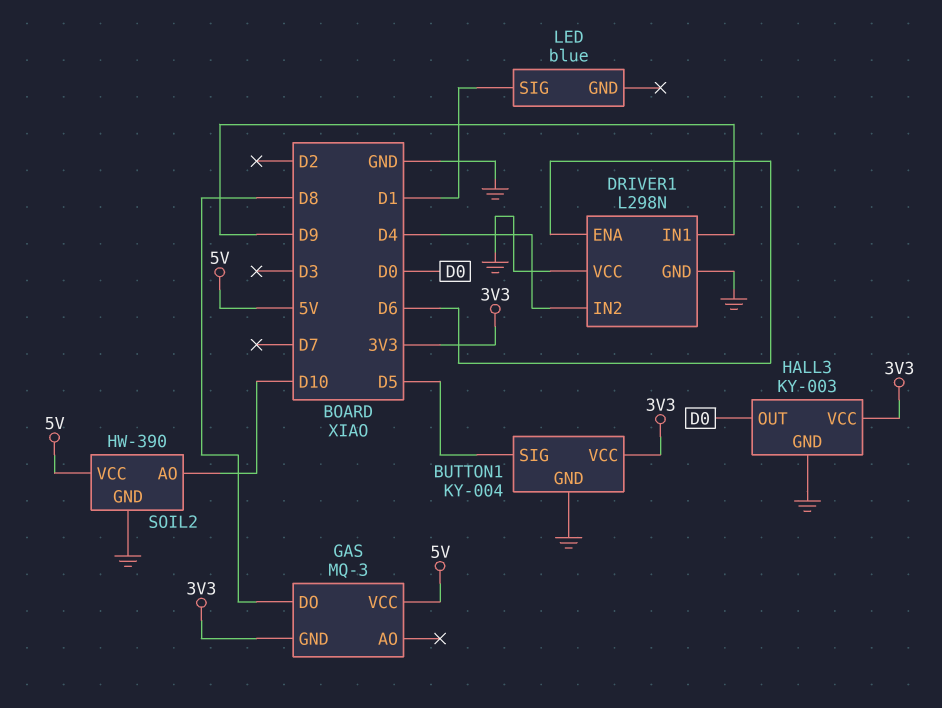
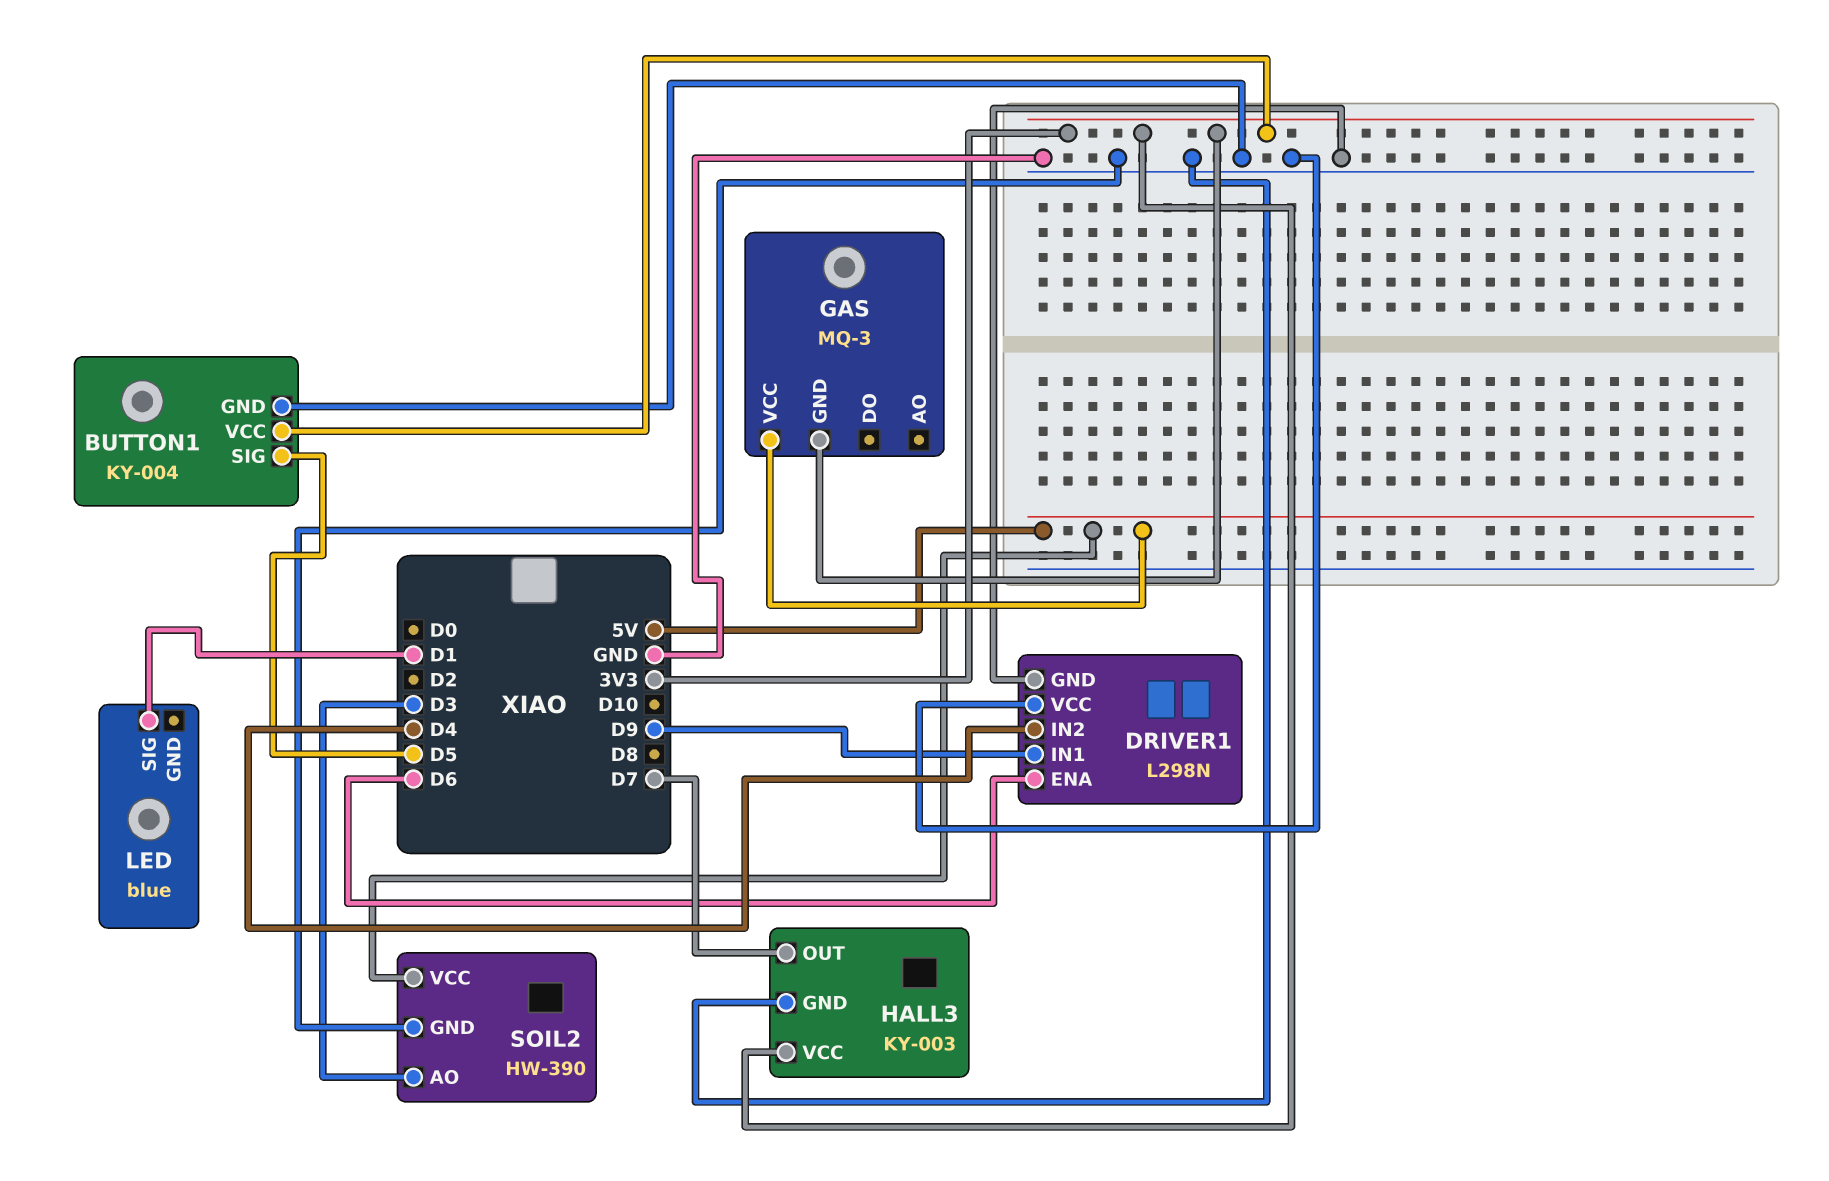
GAS pin DO: D8 -> none
HALL3 pin OUT: D0 -> D7
SOIL2 pin AO: D10 -> D3

